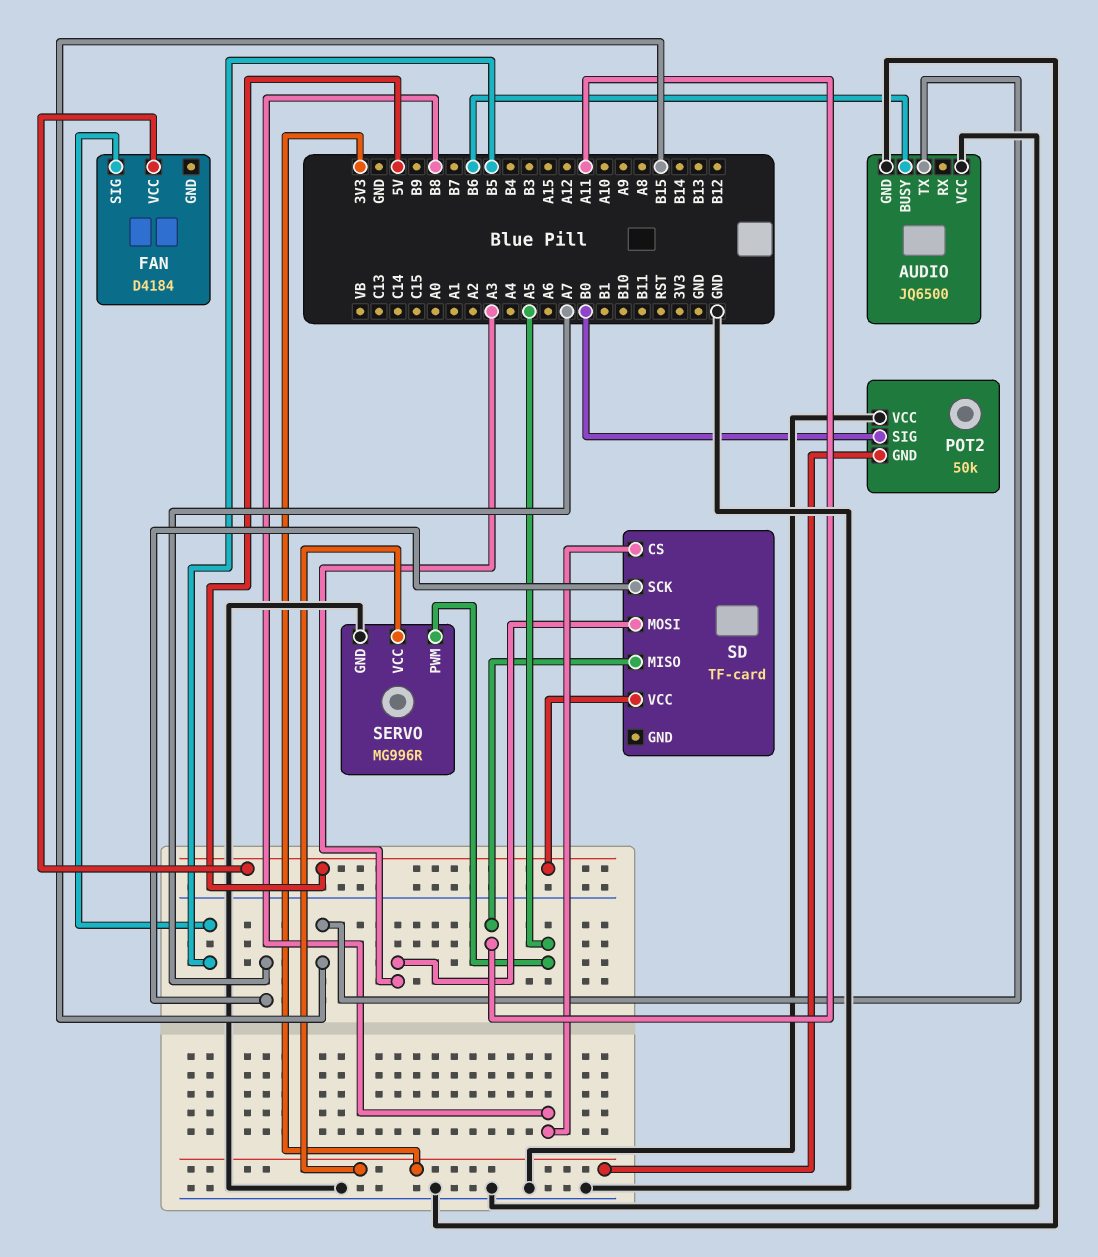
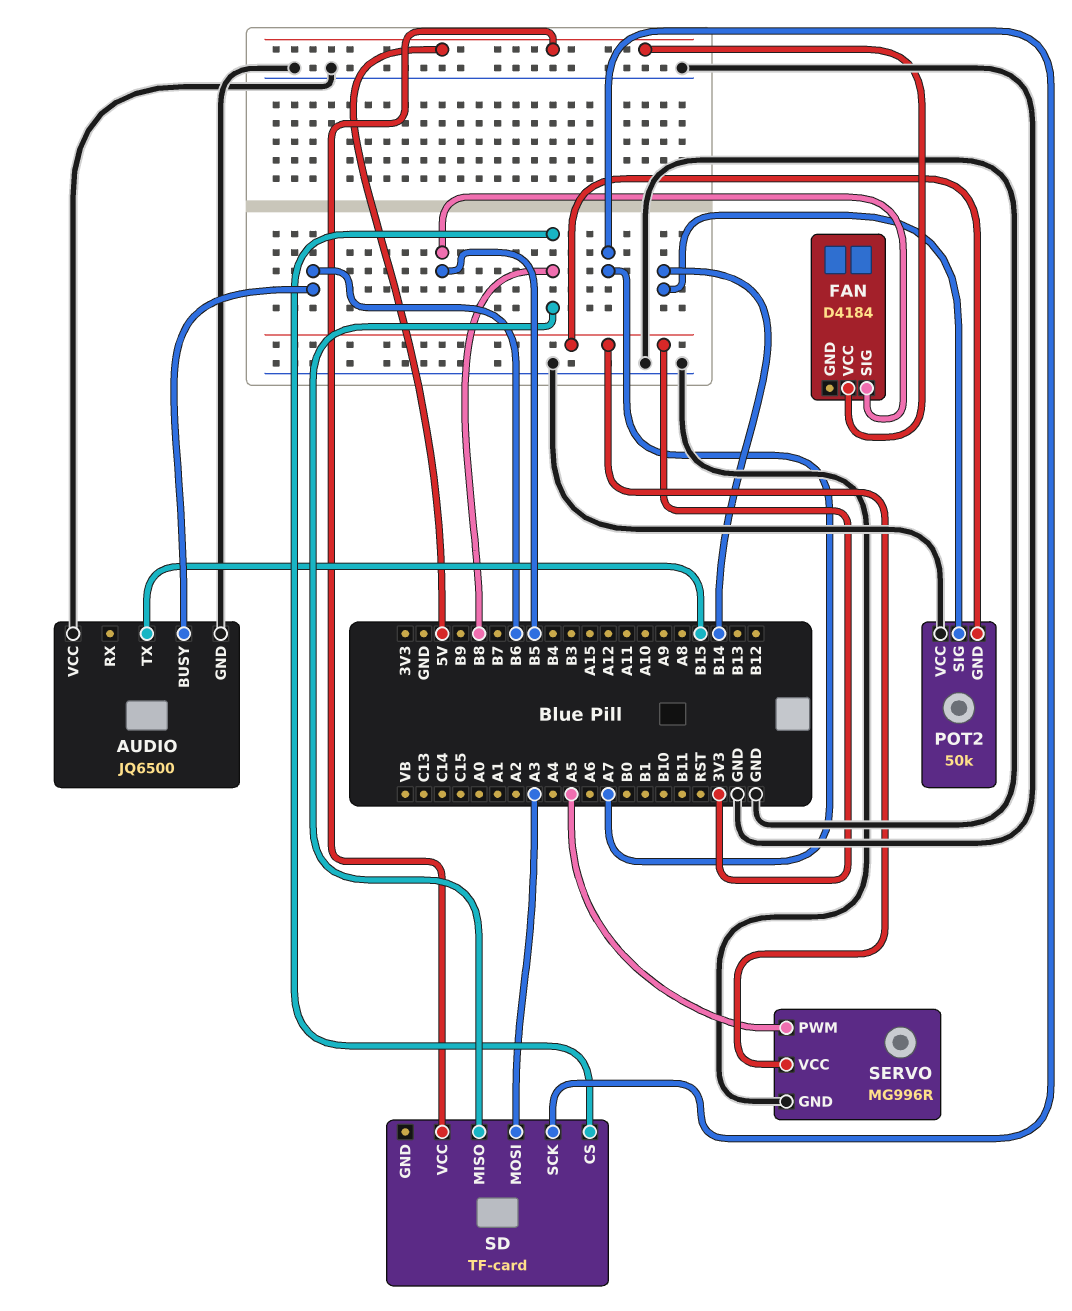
POT2 pin SIG: B0 -> B14
SD pin MISO: A11 -> B8

